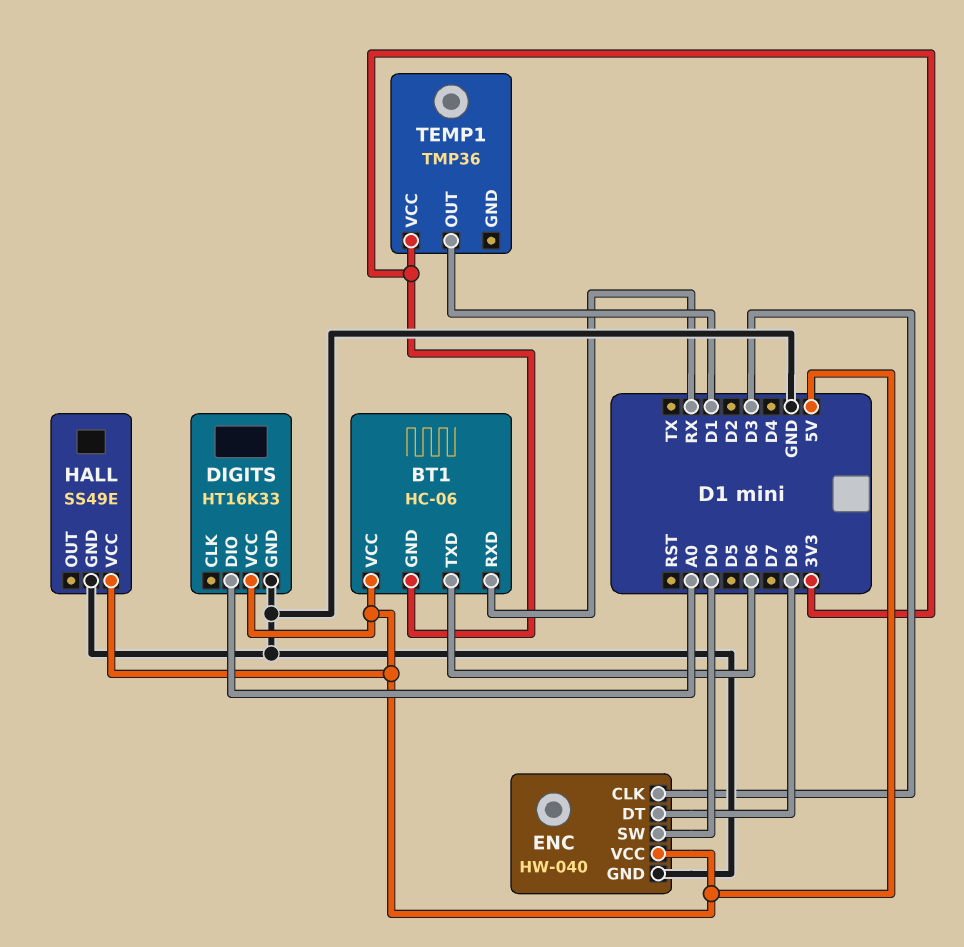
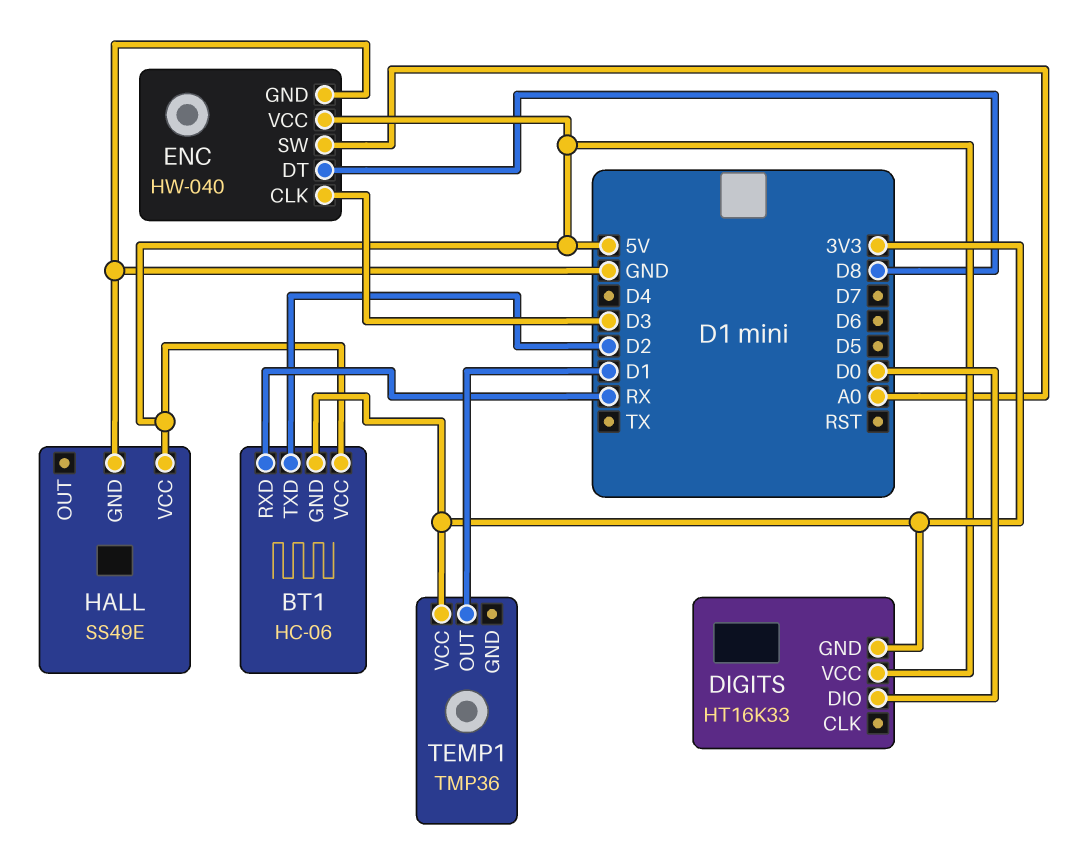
BT1 pin TXD: D6 -> D2
DIGITS pin DIO: A0 -> D0
DIGITS pin GND: GND -> 3V3
ENC pin SW: D0 -> A0

